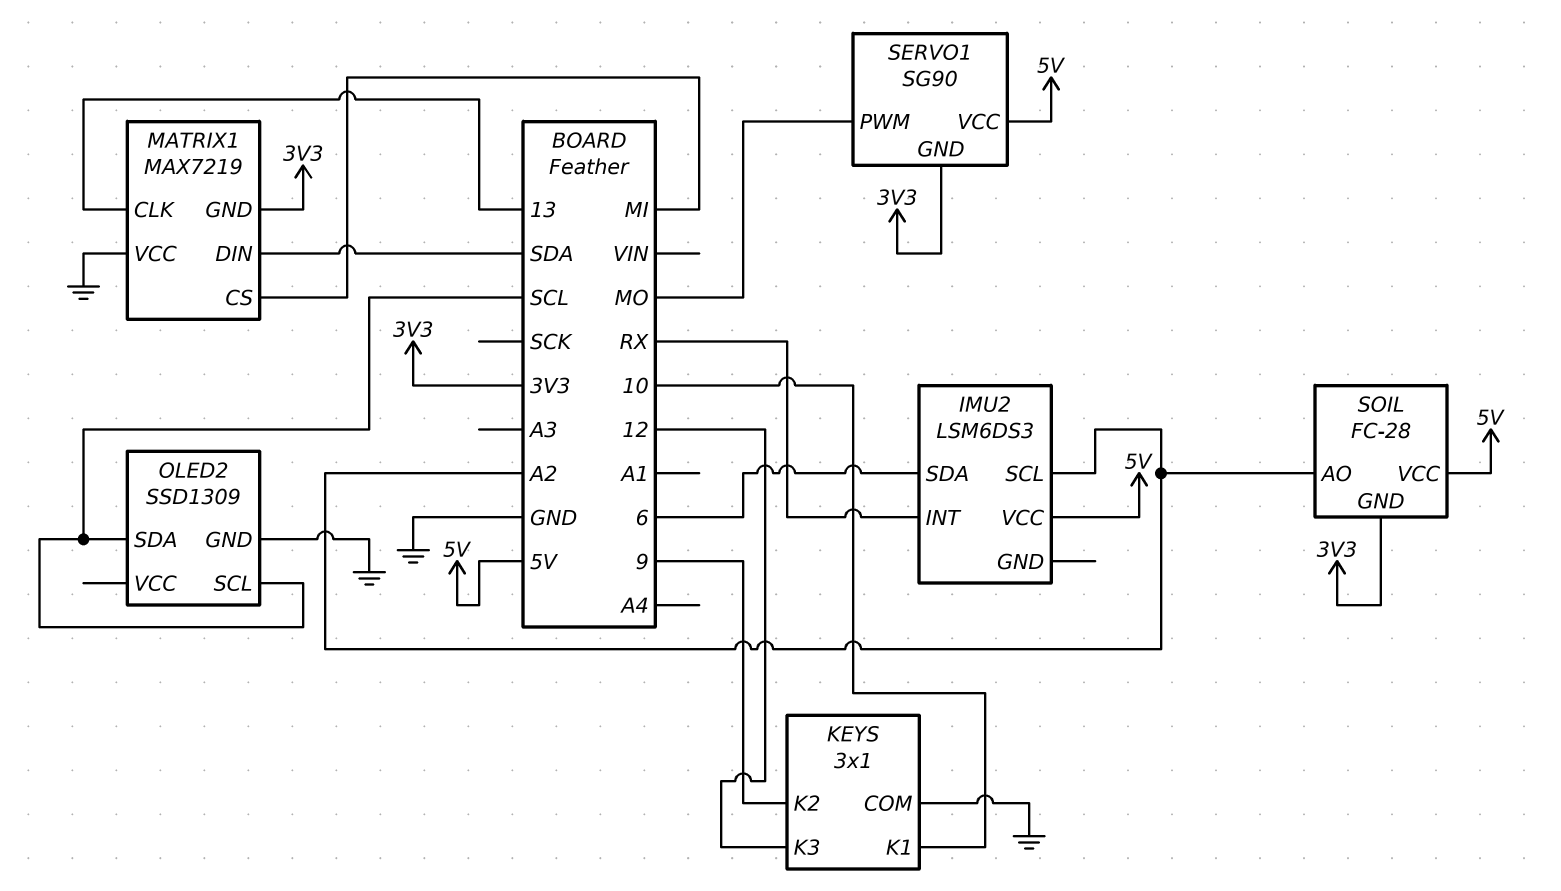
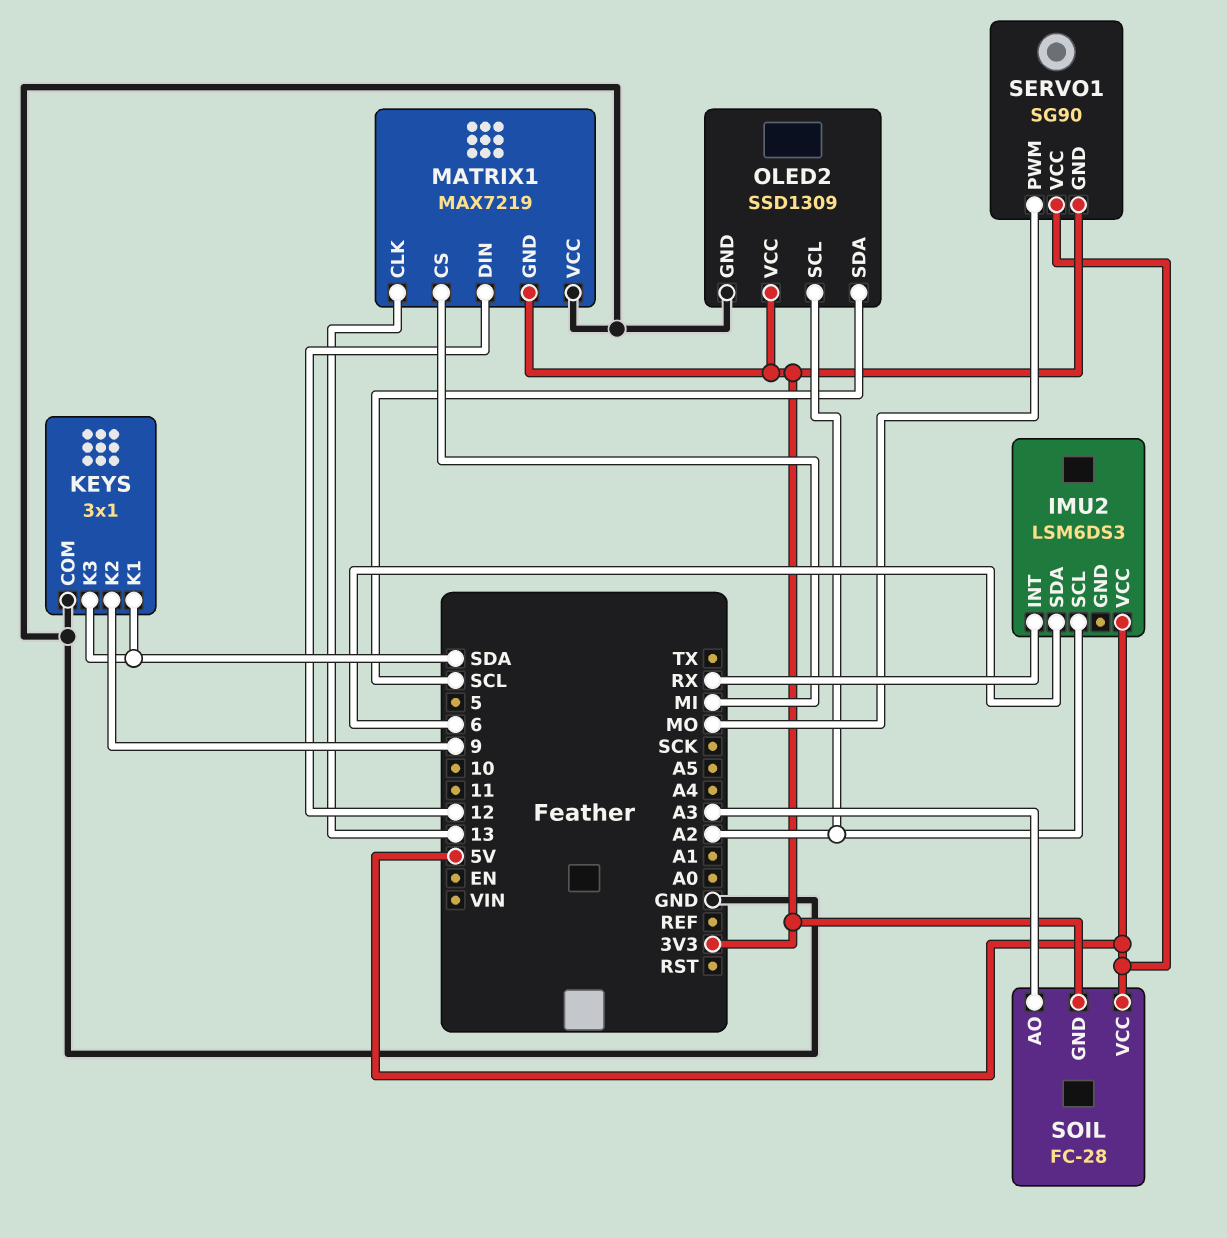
KEYS pin K1: 10 -> SDA
KEYS pin K3: 12 -> SDA
MATRIX1 pin DIN: SDA -> 12
OLED2 pin SCL: SCL -> A2
OLED2 pin VCC: none -> 3V3
SOIL pin AO: A2 -> A3

